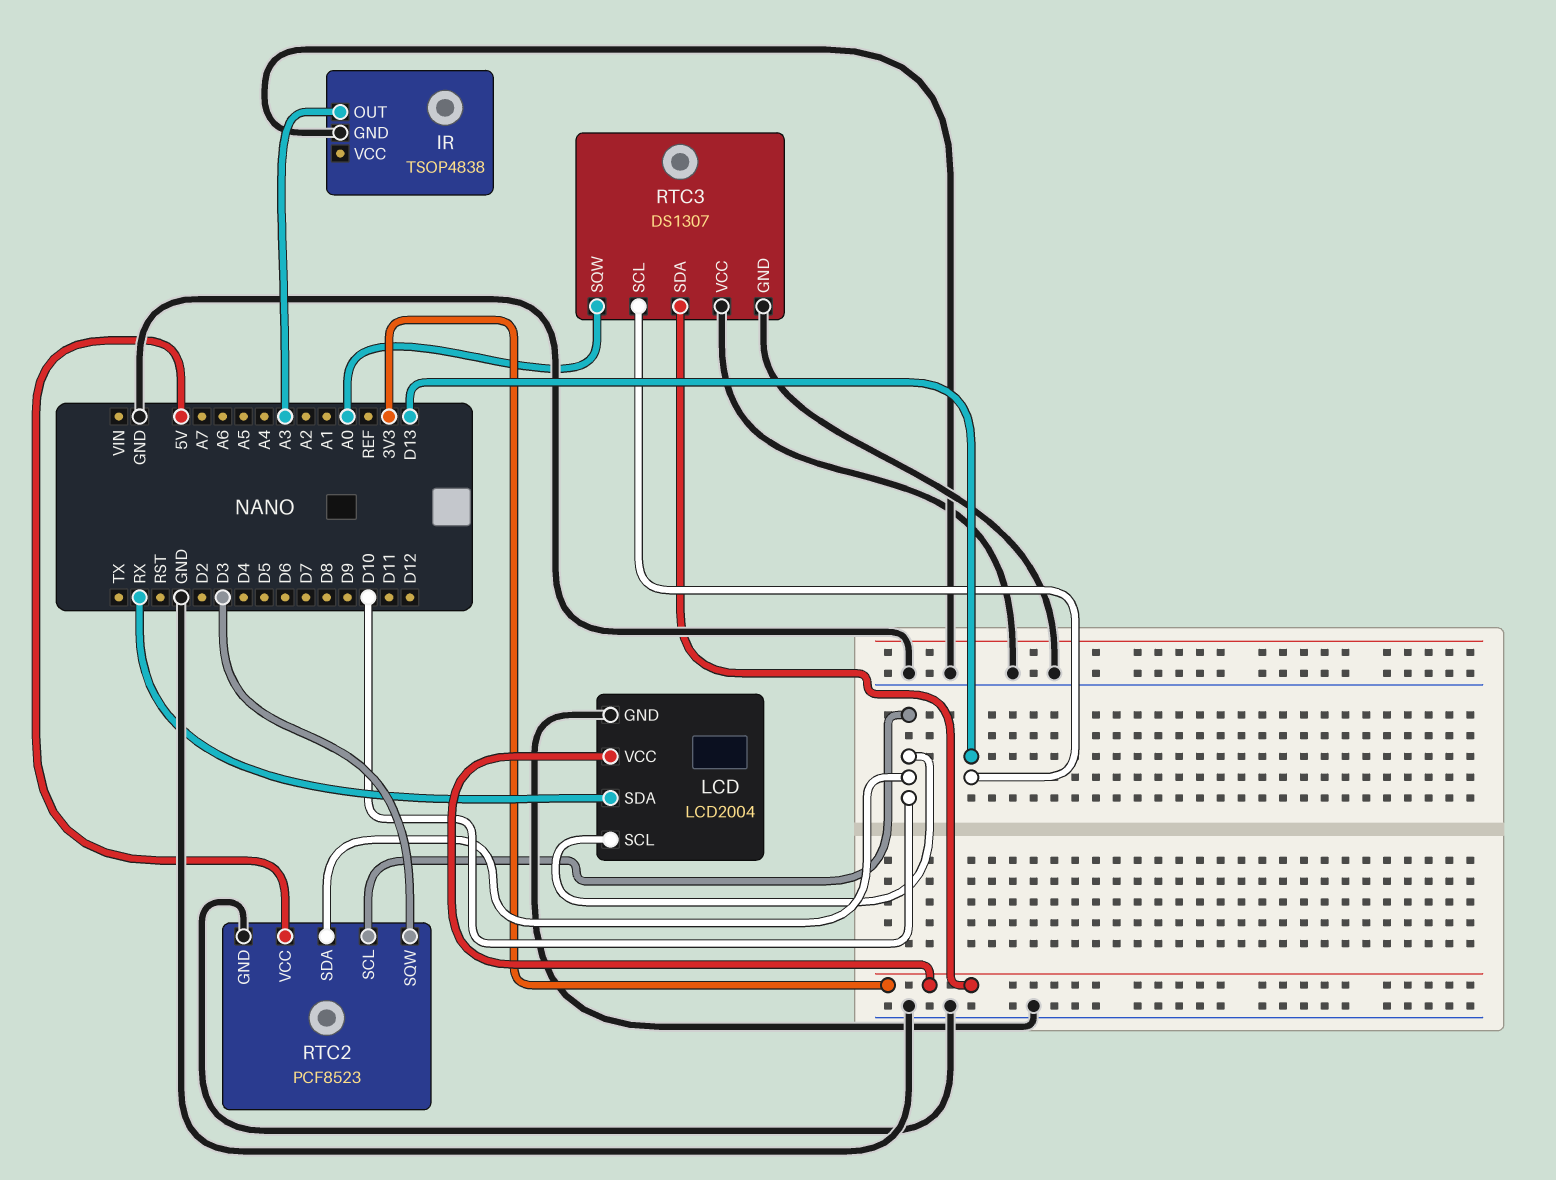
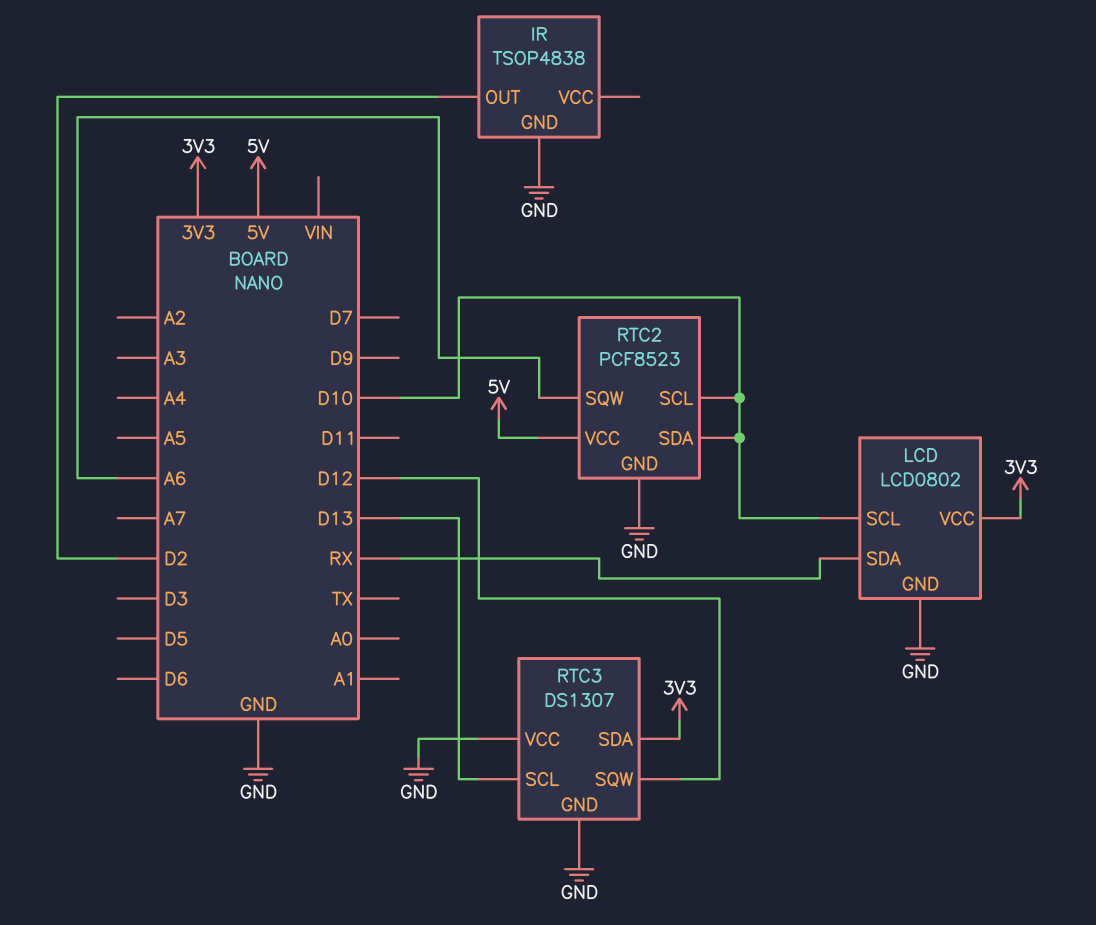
IR pin OUT: A3 -> D2
LCD: LCD2004 -> LCD0802
RTC2 pin SQW: D3 -> A6
RTC3 pin SQW: A0 -> D12

